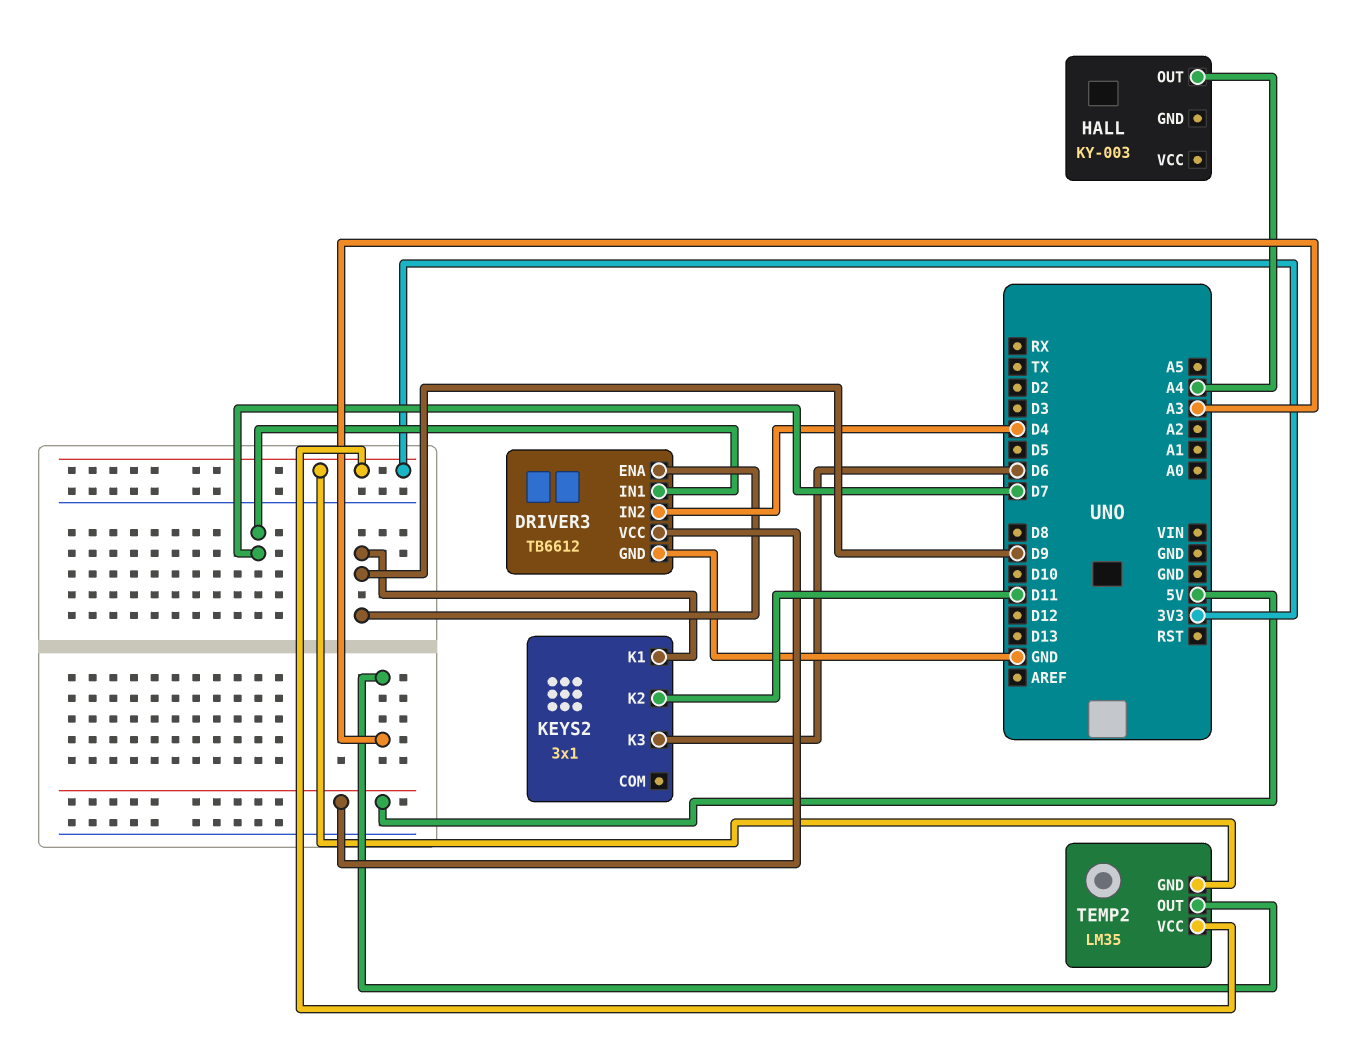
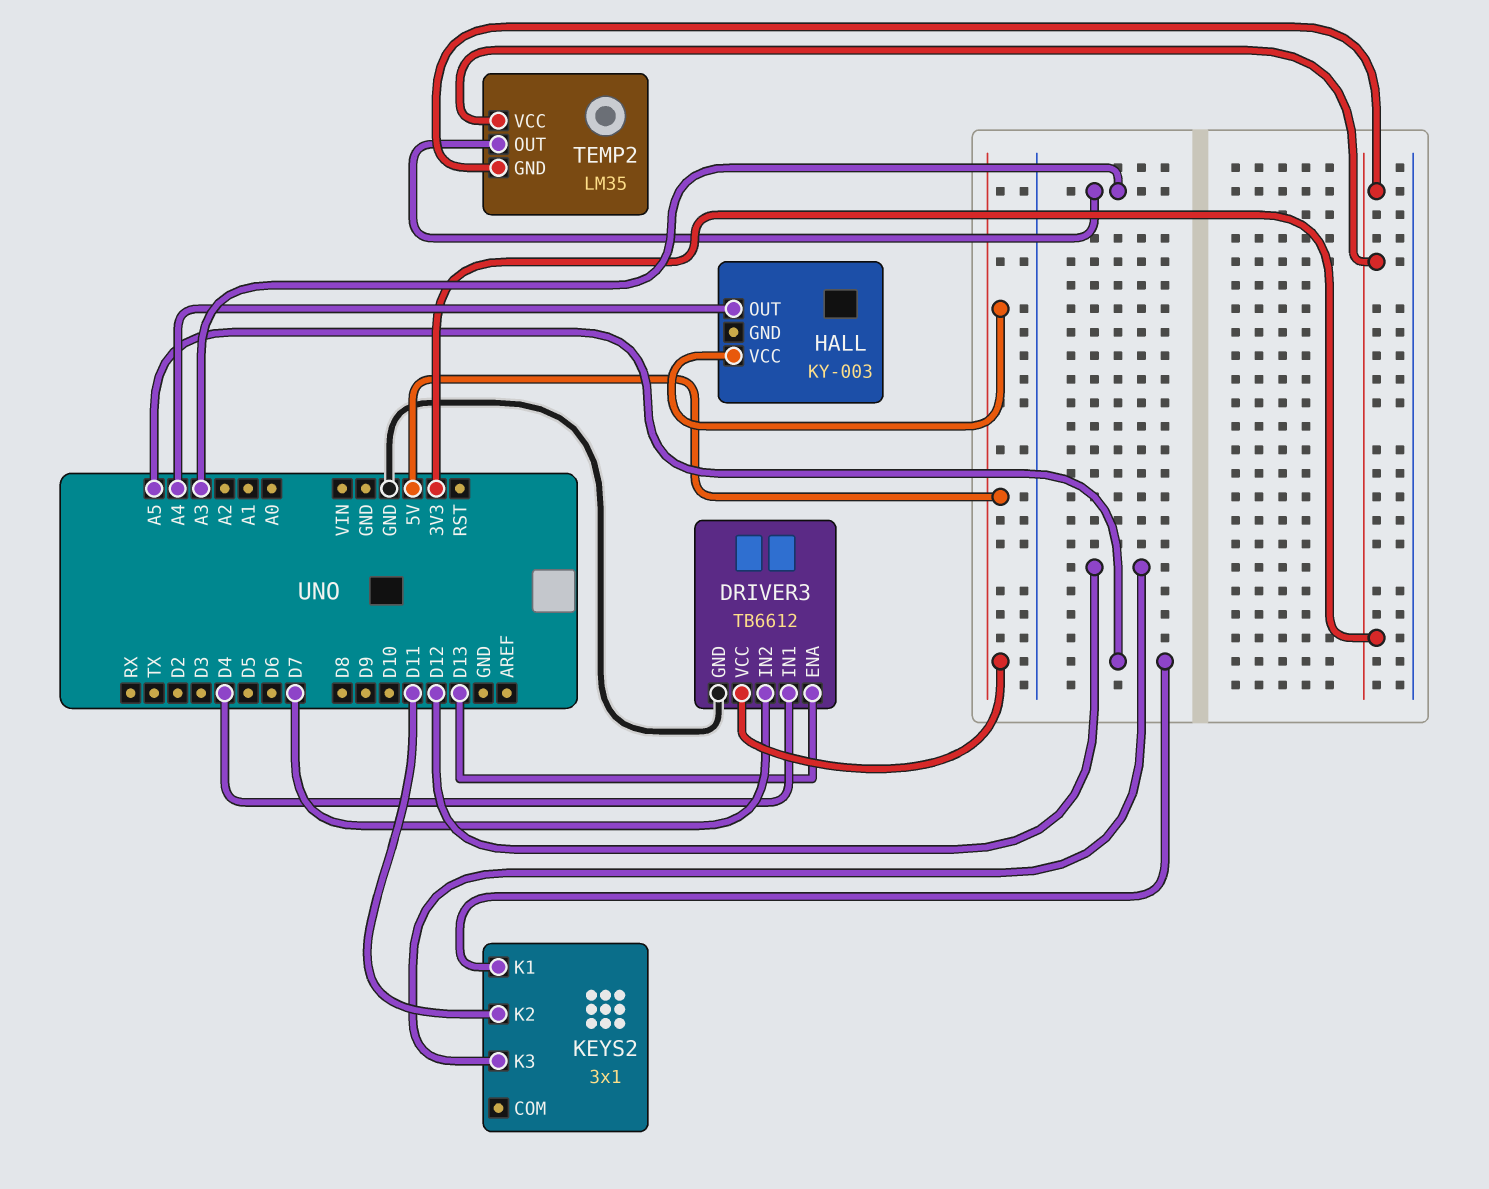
DRIVER3 pin ENA: D9 -> D13
DRIVER3 pin IN1: D7 -> D4
DRIVER3 pin IN2: D4 -> D7
HALL pin VCC: none -> 5V
KEYS2 pin K1: D9 -> A5
KEYS2 pin K3: D6 -> D12

